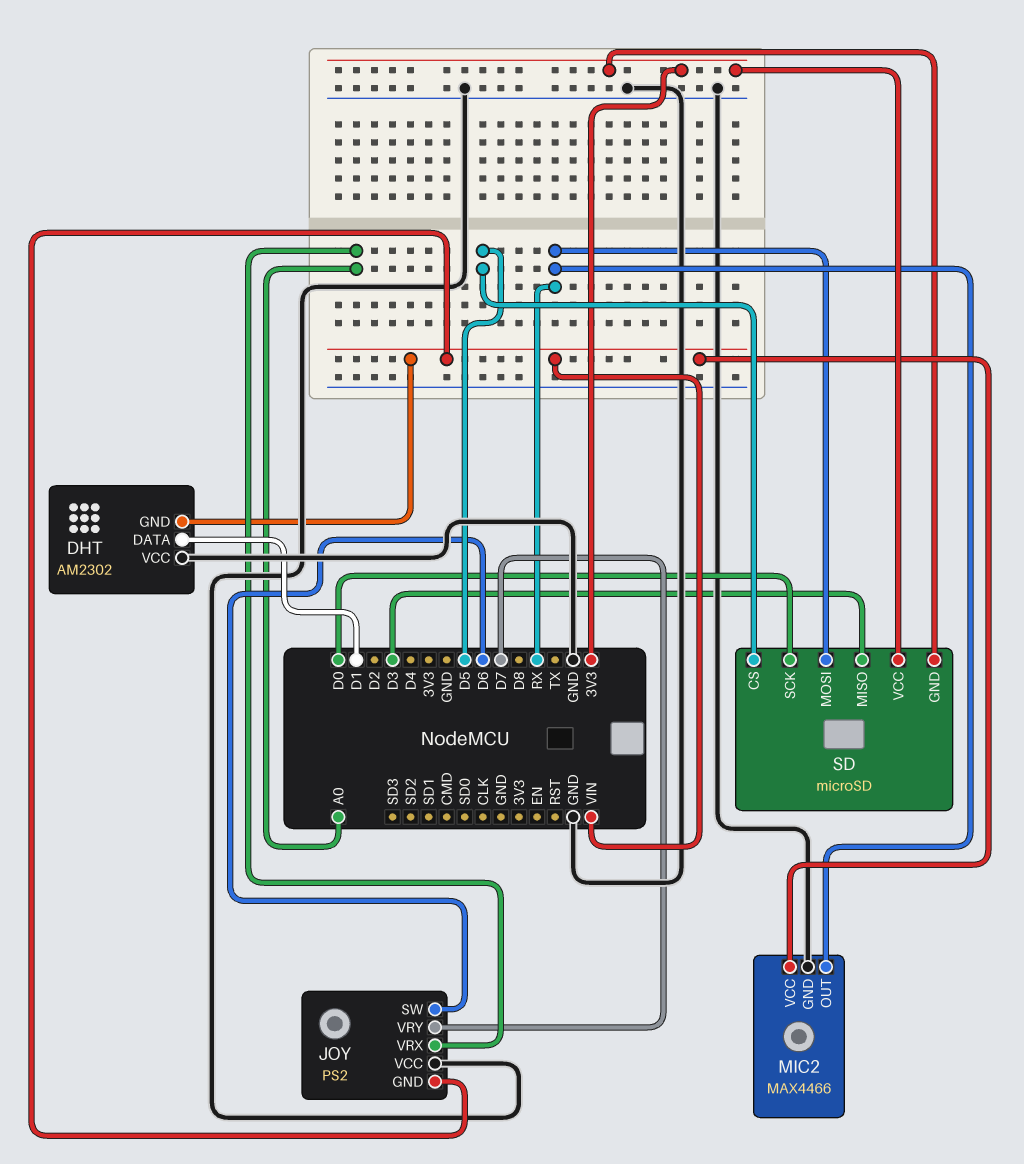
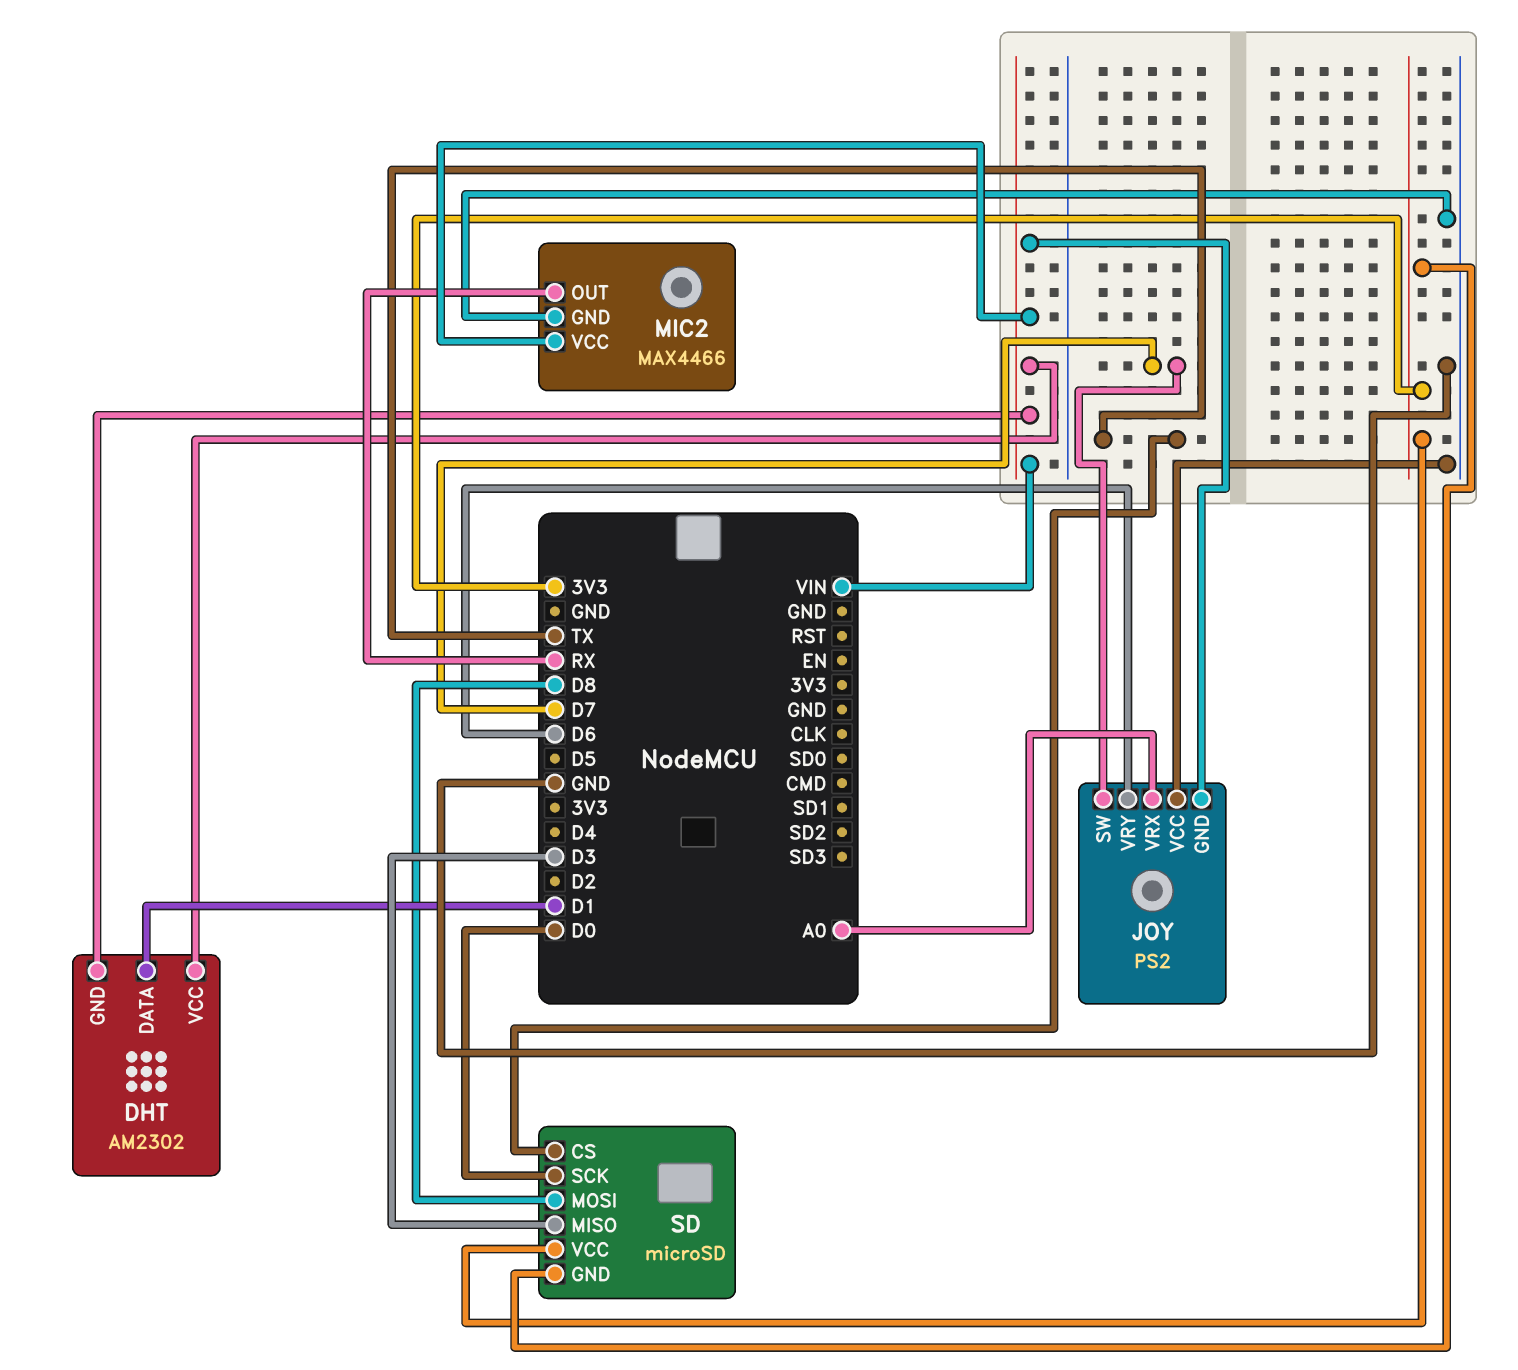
DHT pin VCC: GND -> VIN
JOY pin SW: D6 -> D7
JOY pin VRY: D7 -> D6
SD pin CS: D5 -> TX
SD pin MOSI: RX -> D8

